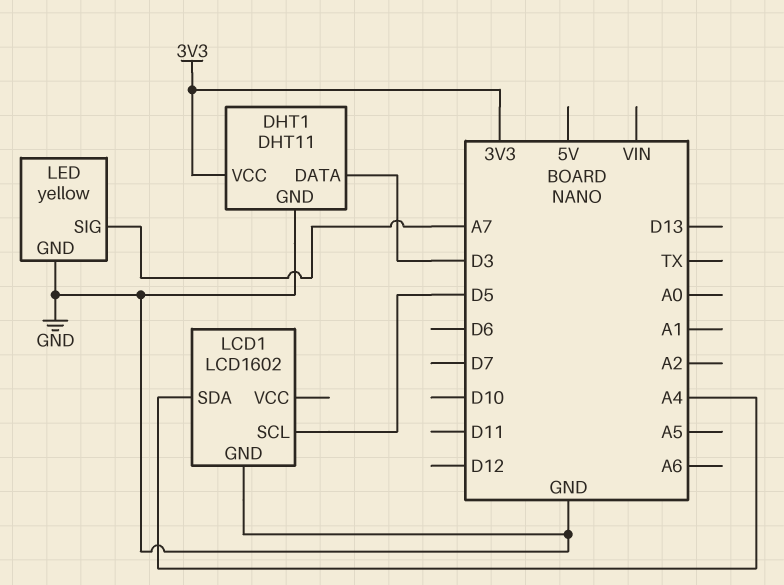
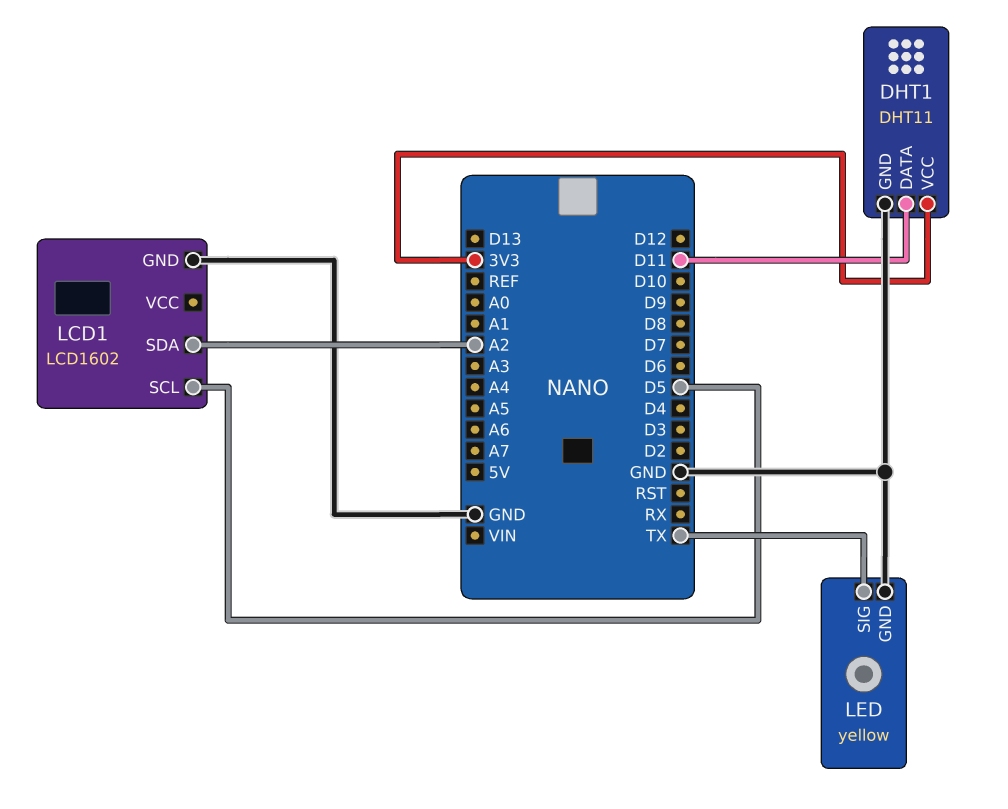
DHT1 pin DATA: D3 -> D11
LCD1 pin SDA: A4 -> A2
LED pin SIG: A7 -> TX

